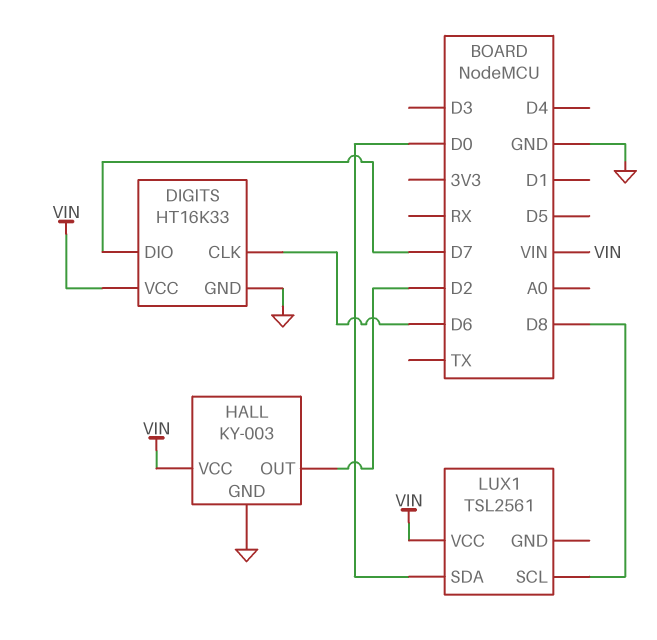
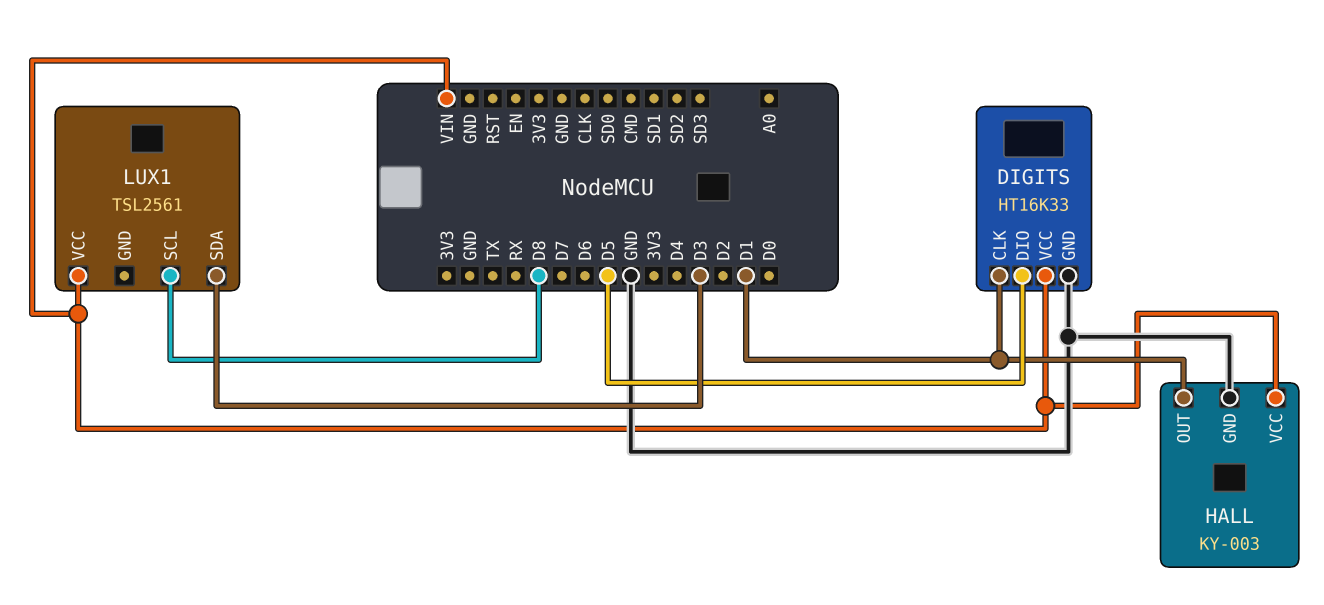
DIGITS pin CLK: D6 -> D1
DIGITS pin DIO: D7 -> D5
HALL pin OUT: D2 -> D1
LUX1 pin SDA: D0 -> D3

